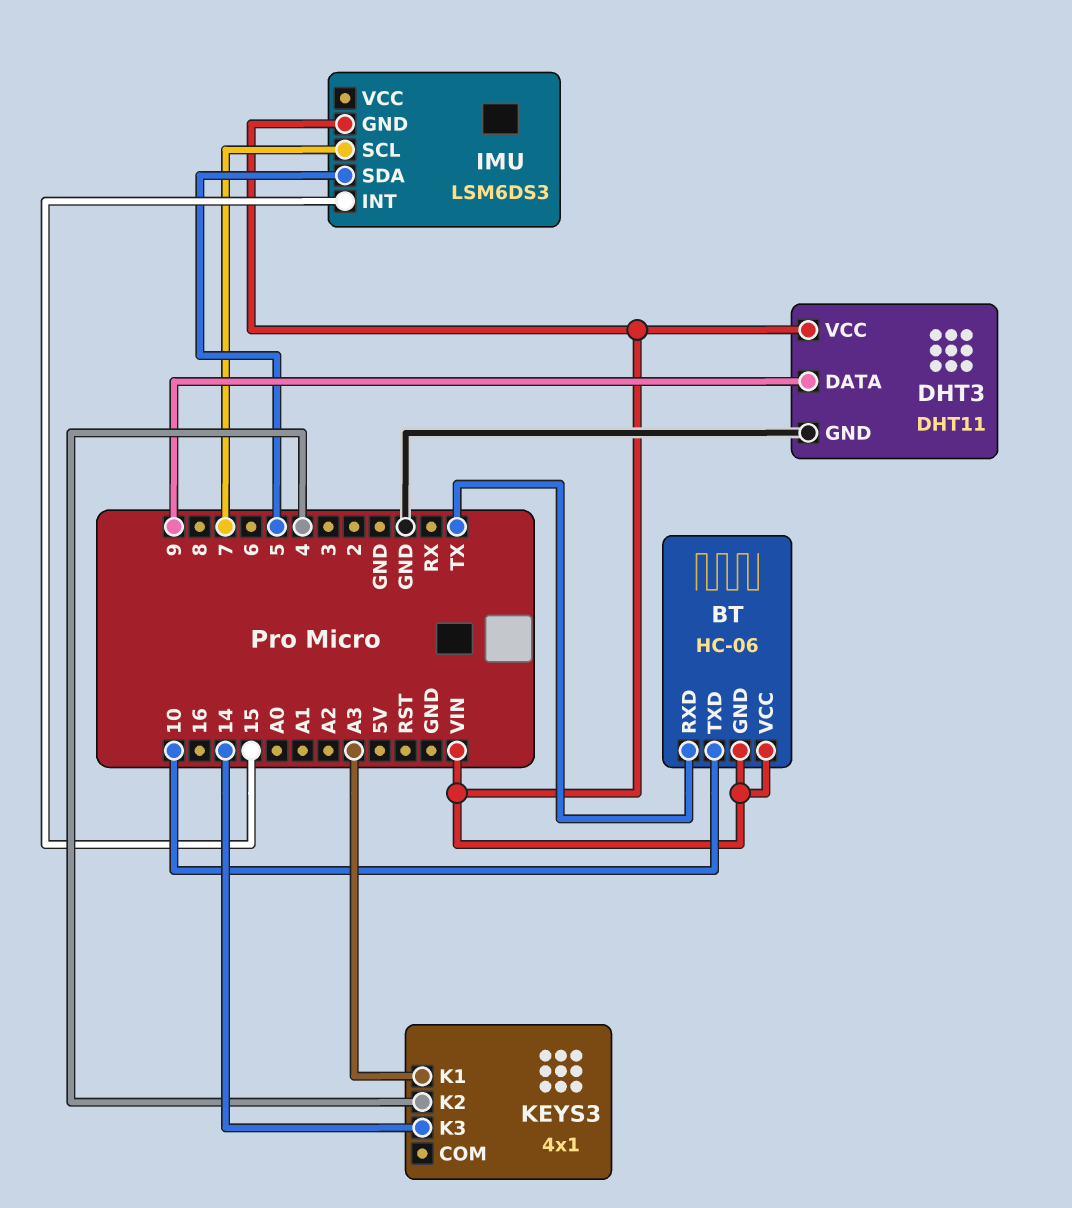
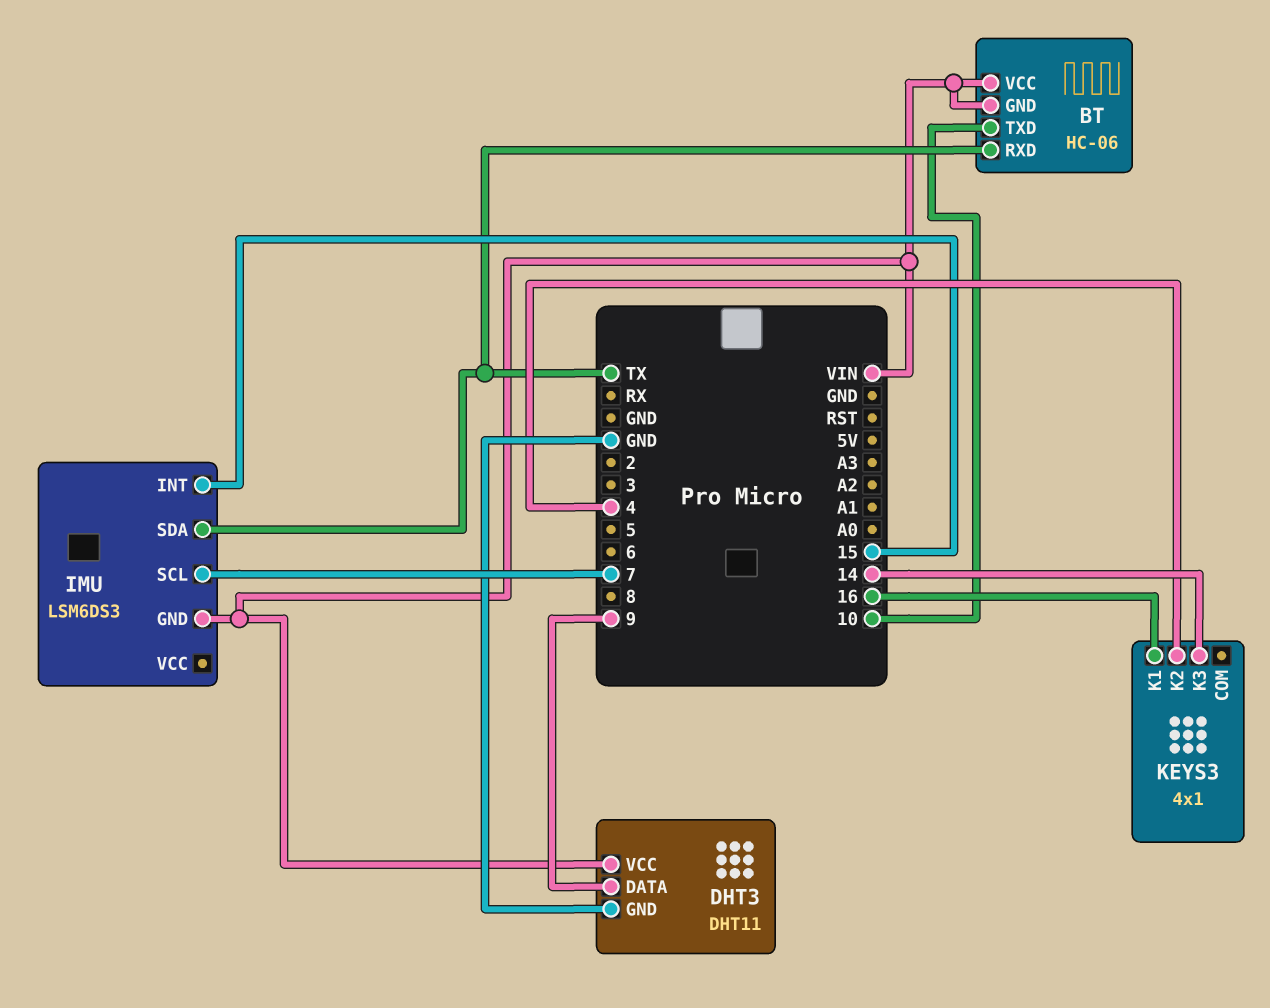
IMU pin SDA: 5 -> TX
KEYS3 pin K1: A3 -> 16

